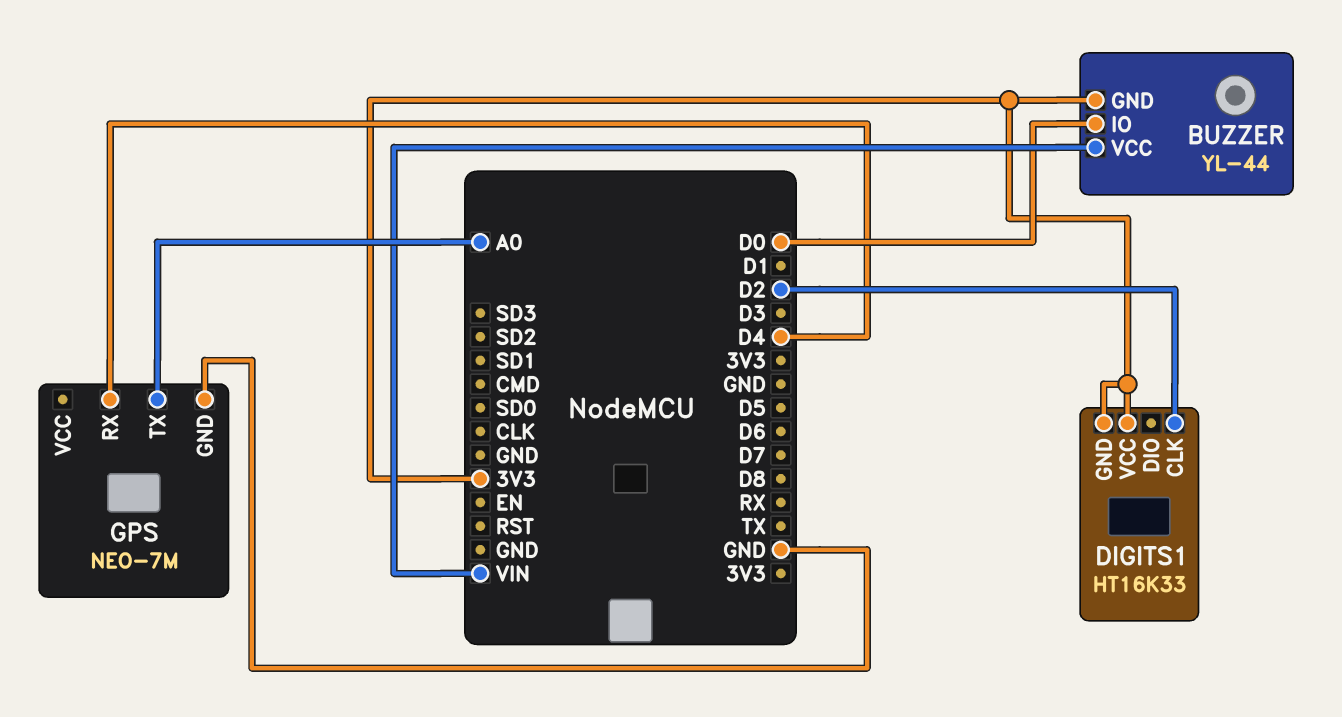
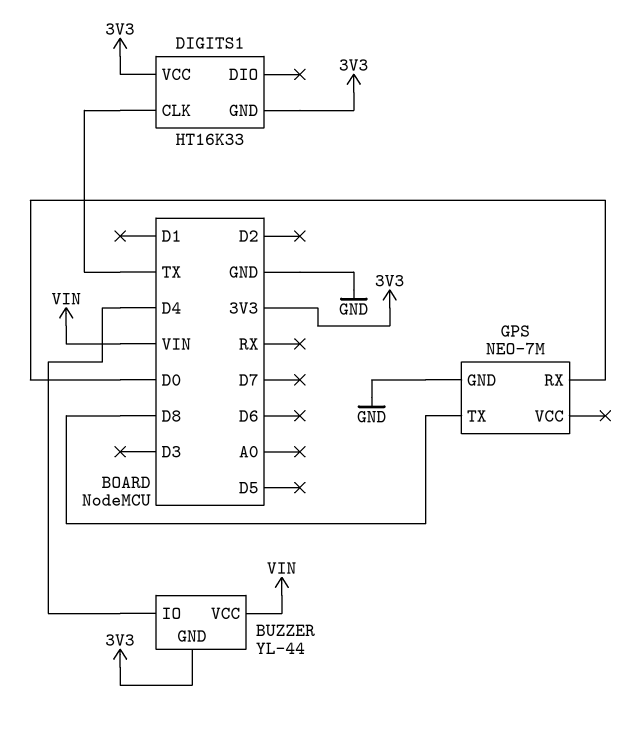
BUZZER pin IO: D0 -> D4
DIGITS1 pin CLK: D2 -> TX
GPS pin RX: D4 -> D0
GPS pin TX: A0 -> D8

